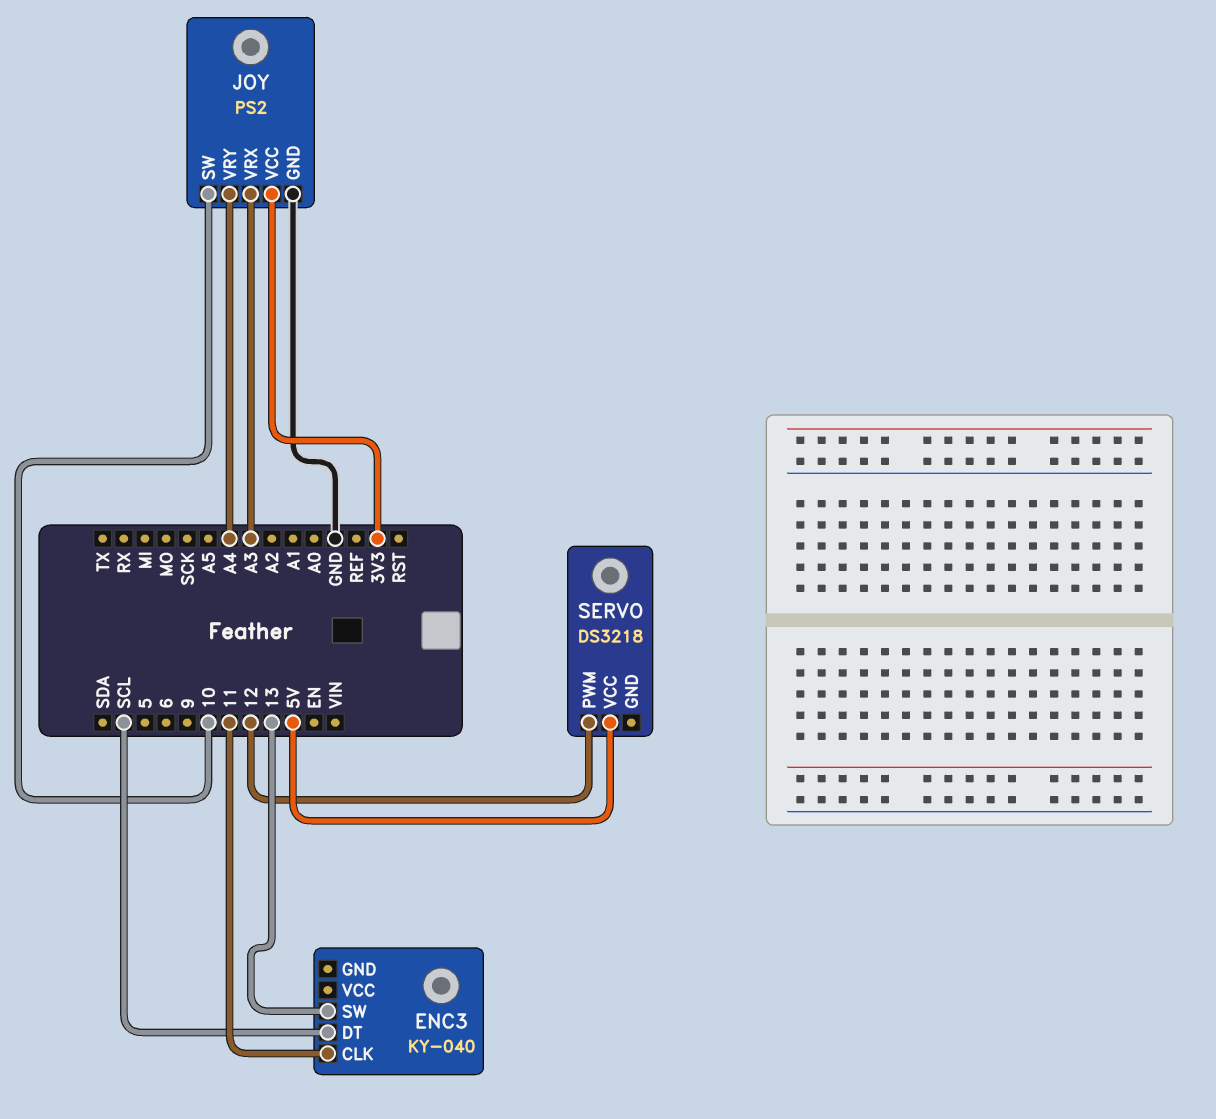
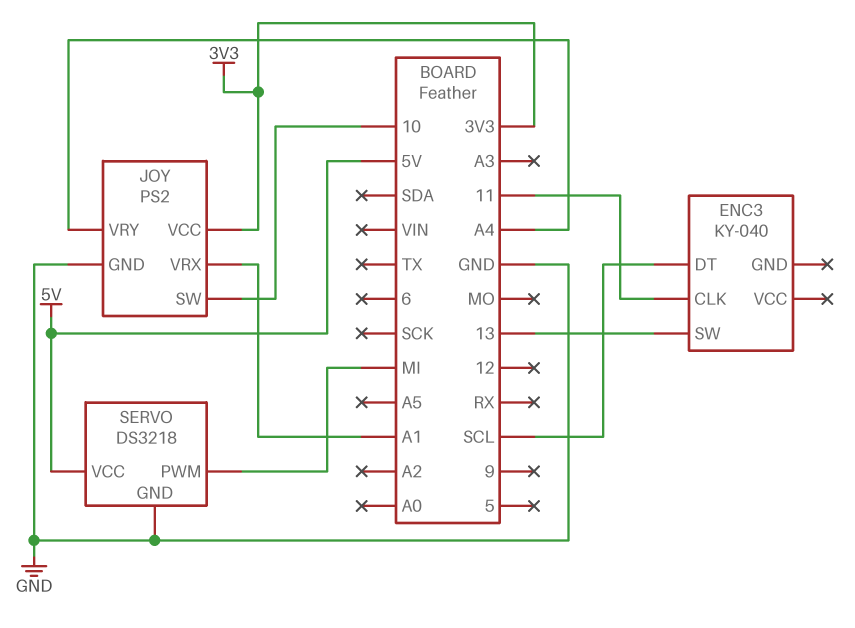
JOY pin VRX: A3 -> A1
SERVO pin GND: none -> GND
SERVO pin PWM: 12 -> MI

